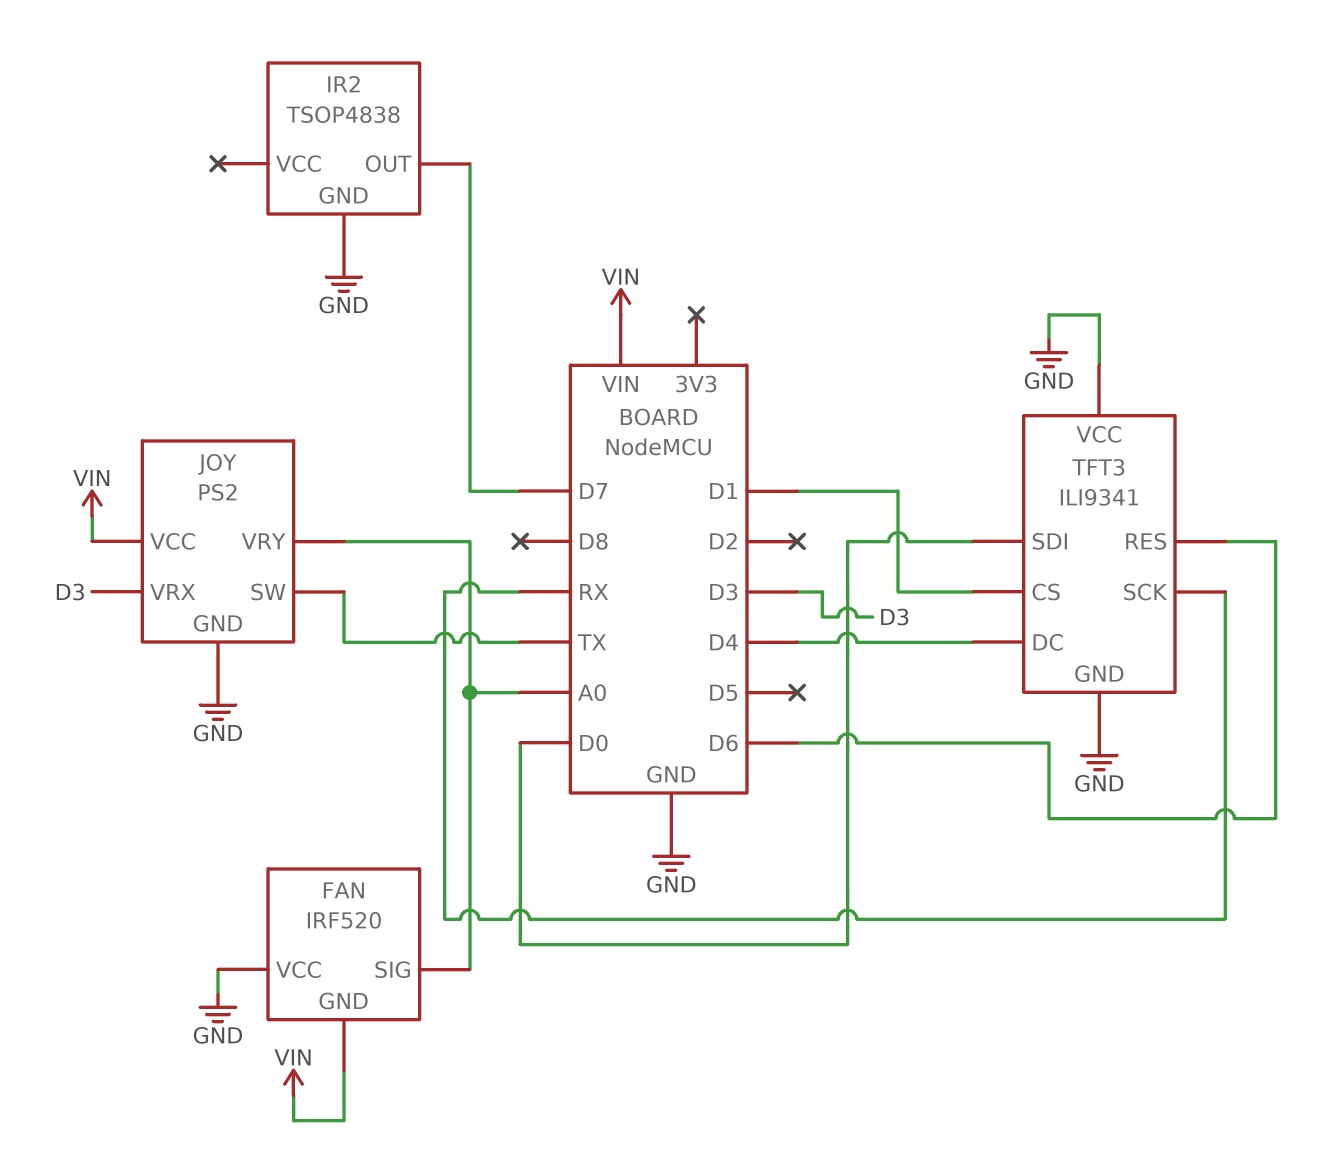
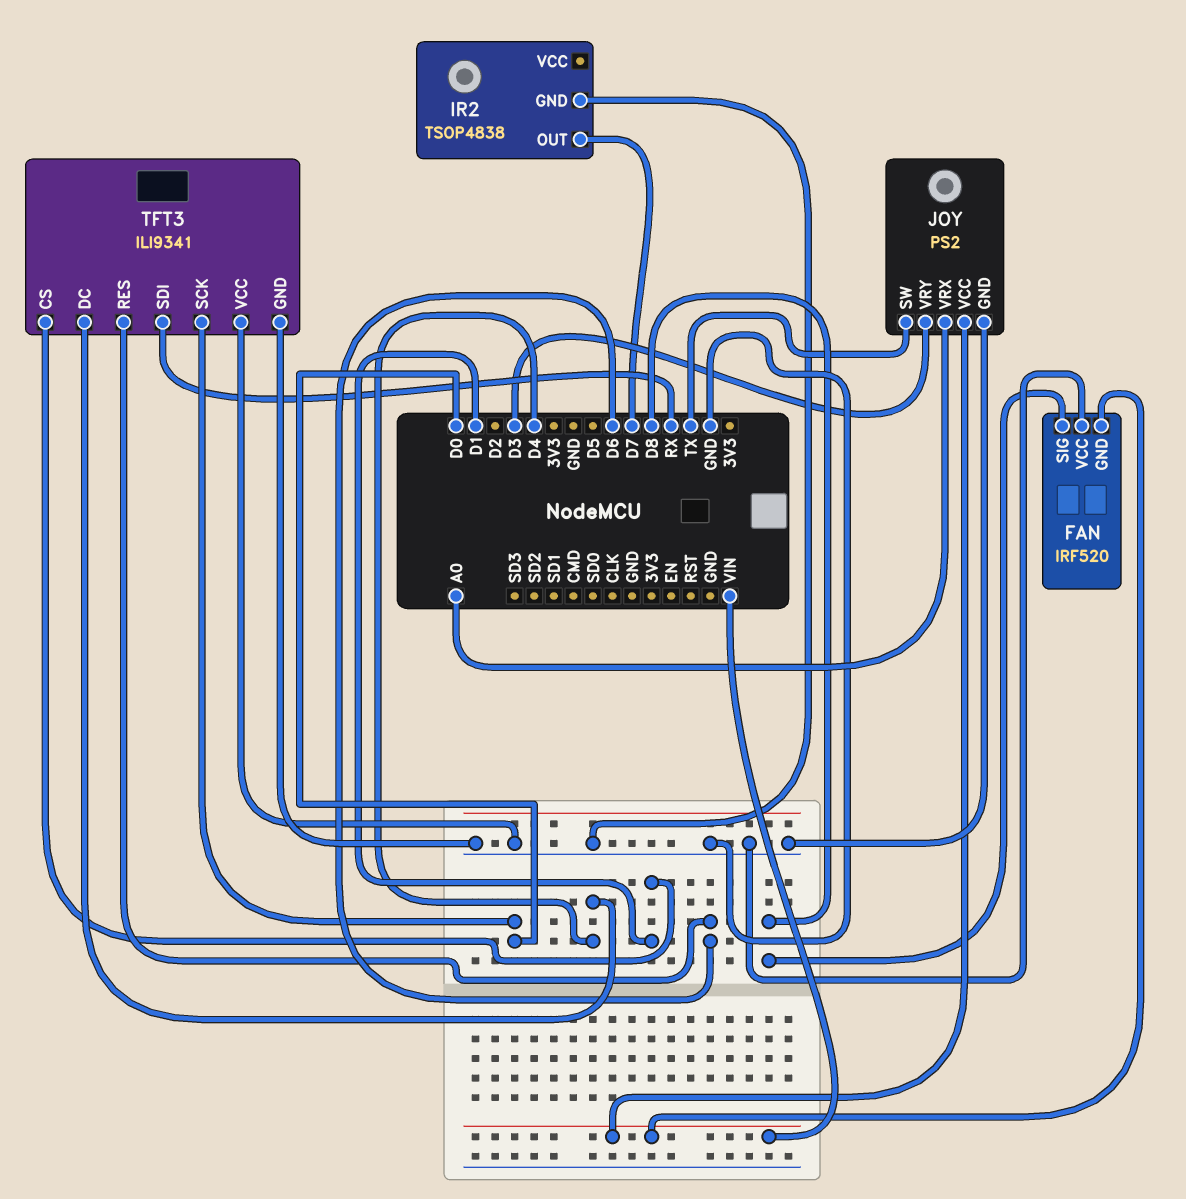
FAN pin SIG: A0 -> D8
JOY pin VRX: D3 -> A0
JOY pin VRY: A0 -> D3
TFT3 pin SCK: RX -> D0
TFT3 pin SDI: D0 -> RX

